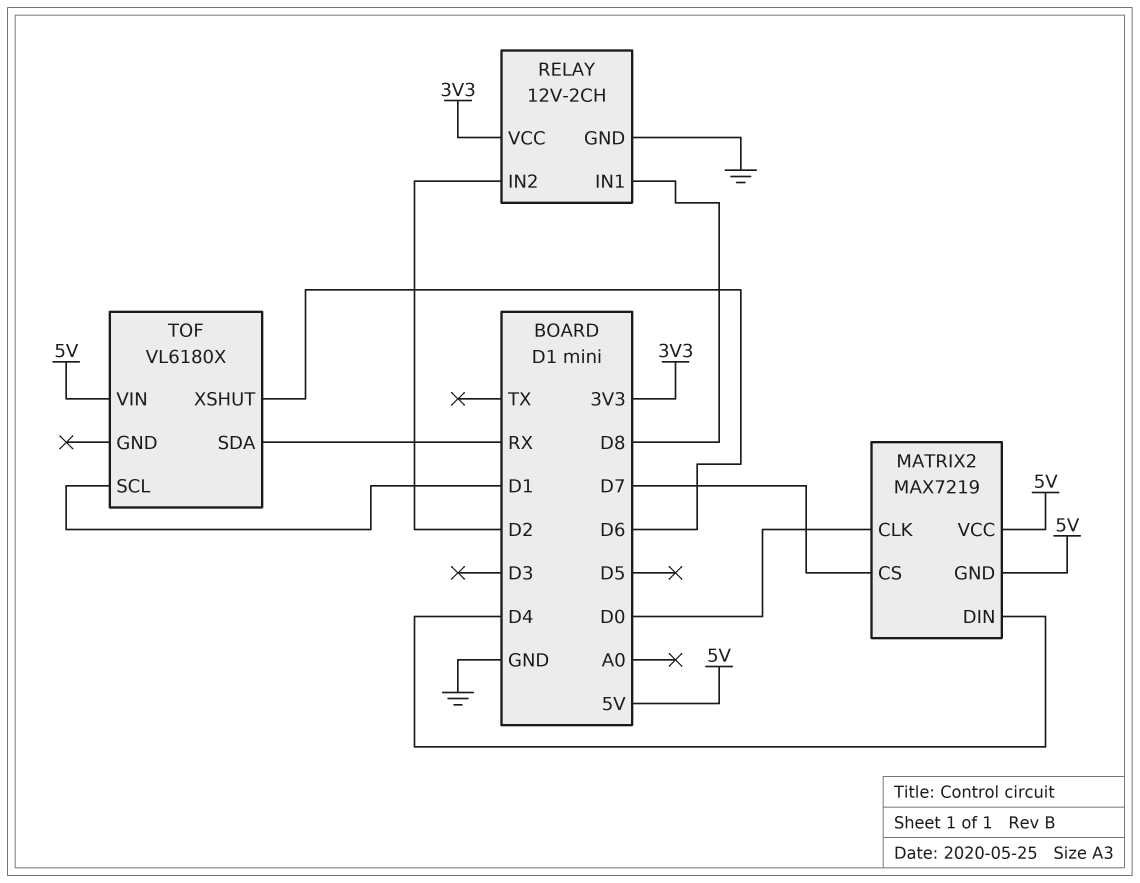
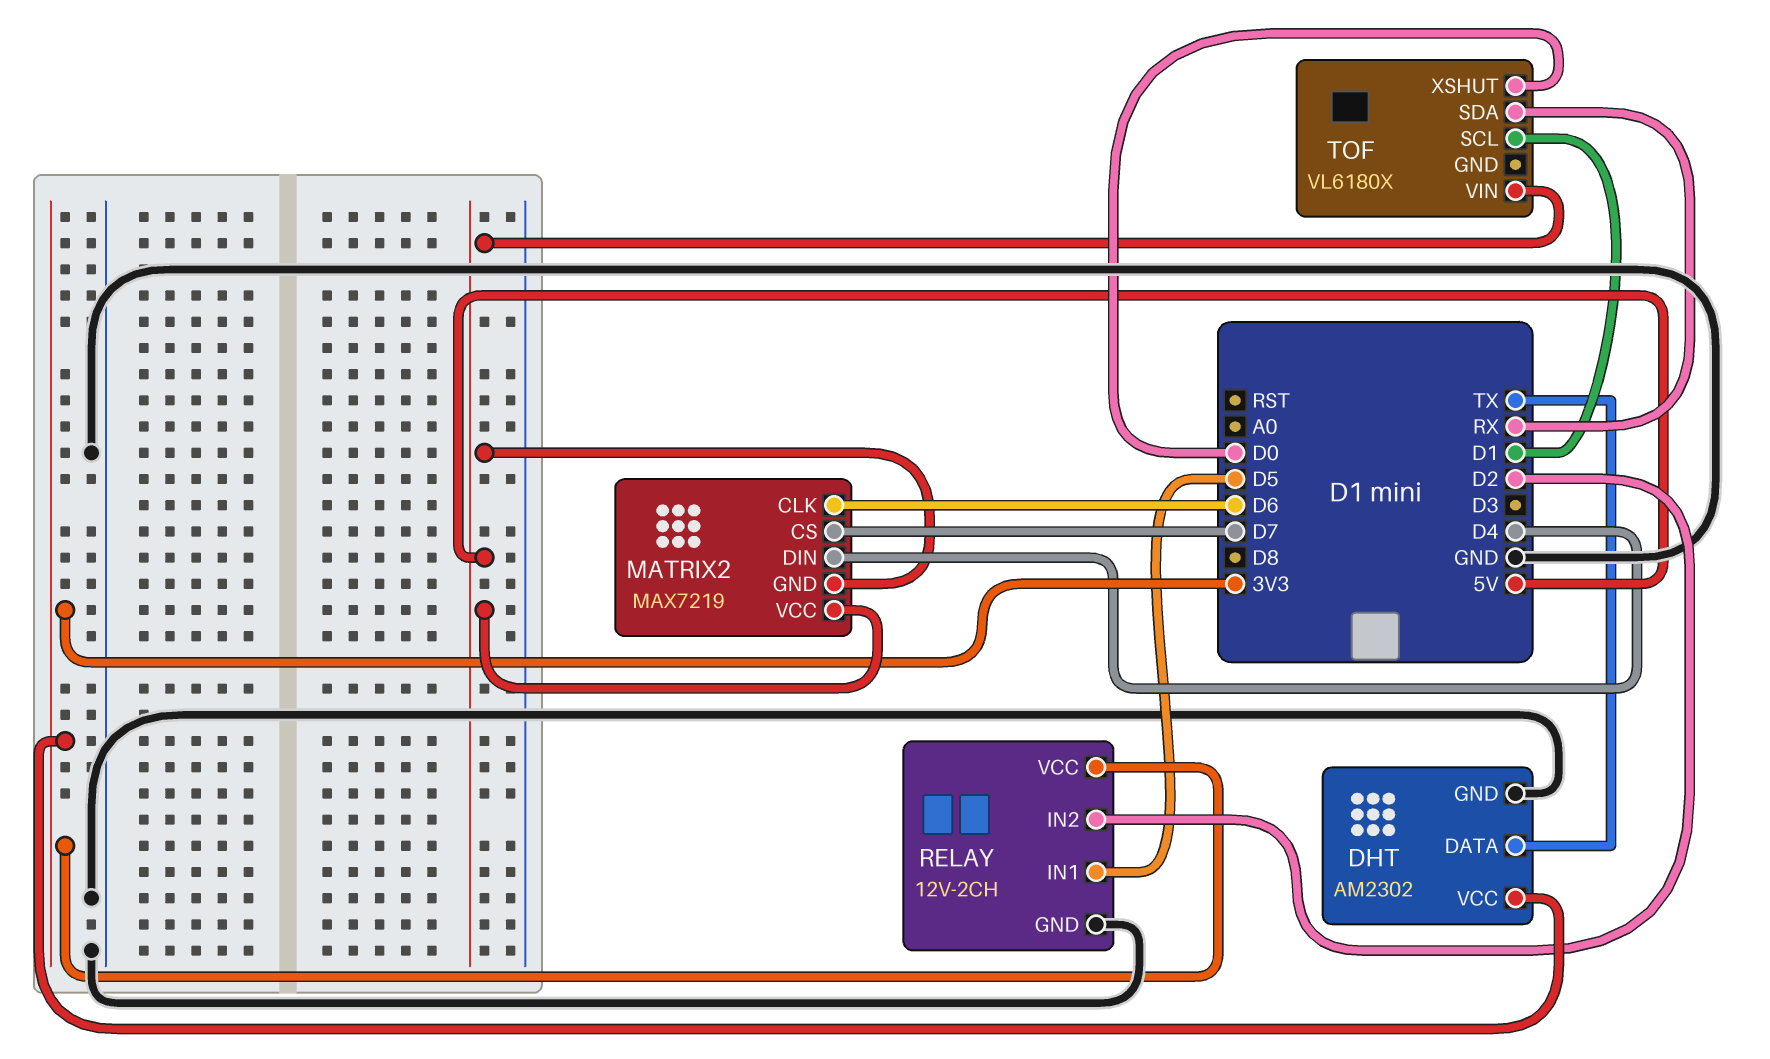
DHT: none -> AM2302
DHT pin DATA: none -> TX
DHT pin GND: none -> GND
DHT pin VCC: none -> 3V3
MATRIX2 pin CLK: D0 -> D6
RELAY pin IN1: D8 -> D5
TOF pin XSHUT: D6 -> D0

